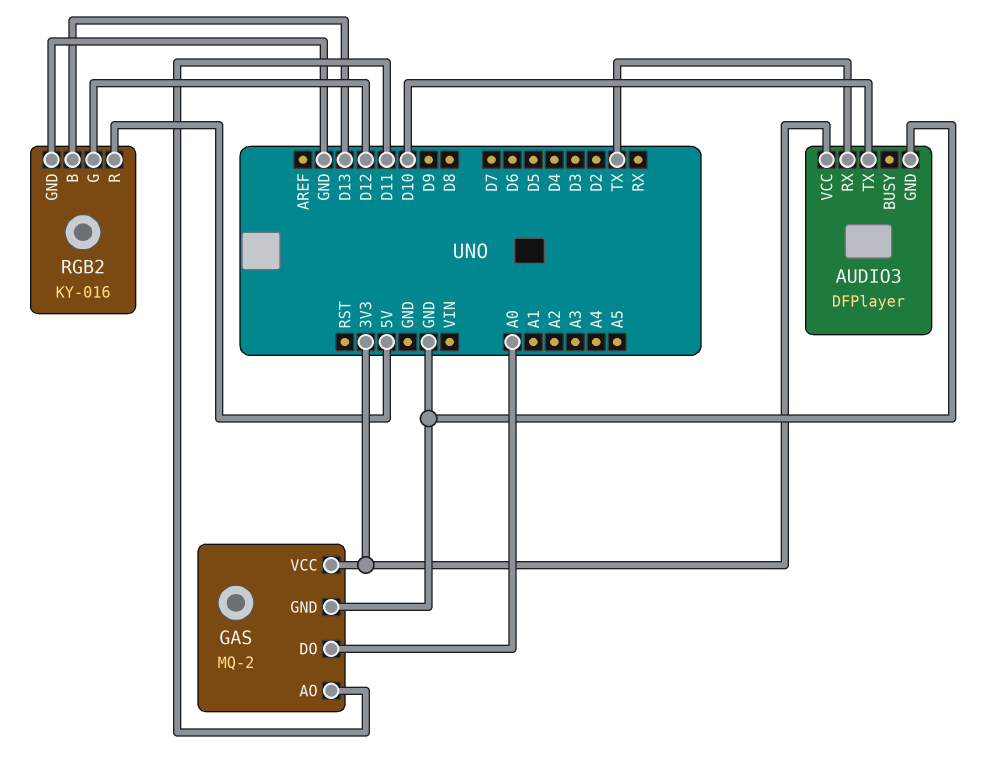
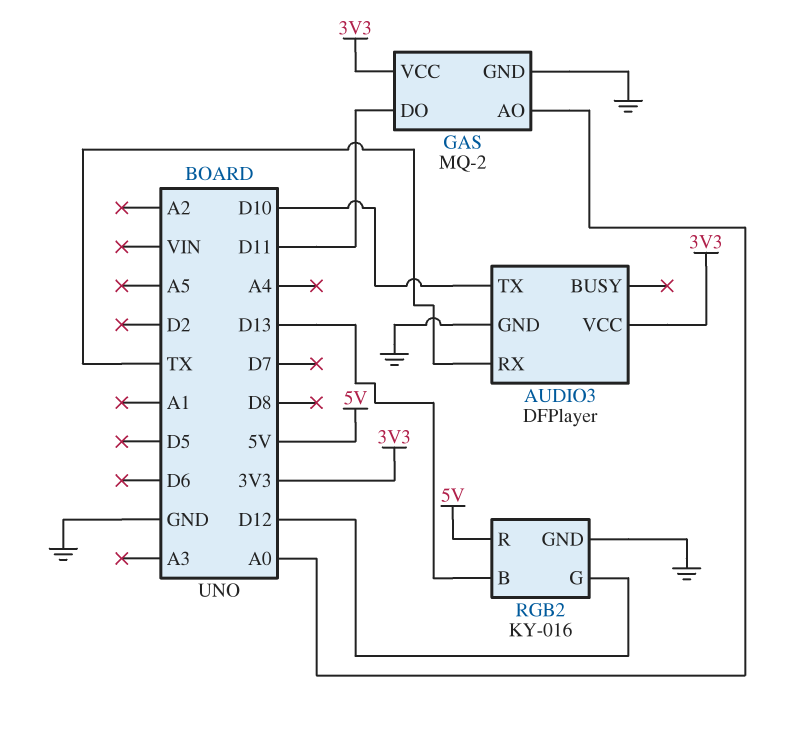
GAS pin AO: D11 -> A0
GAS pin DO: A0 -> D11

